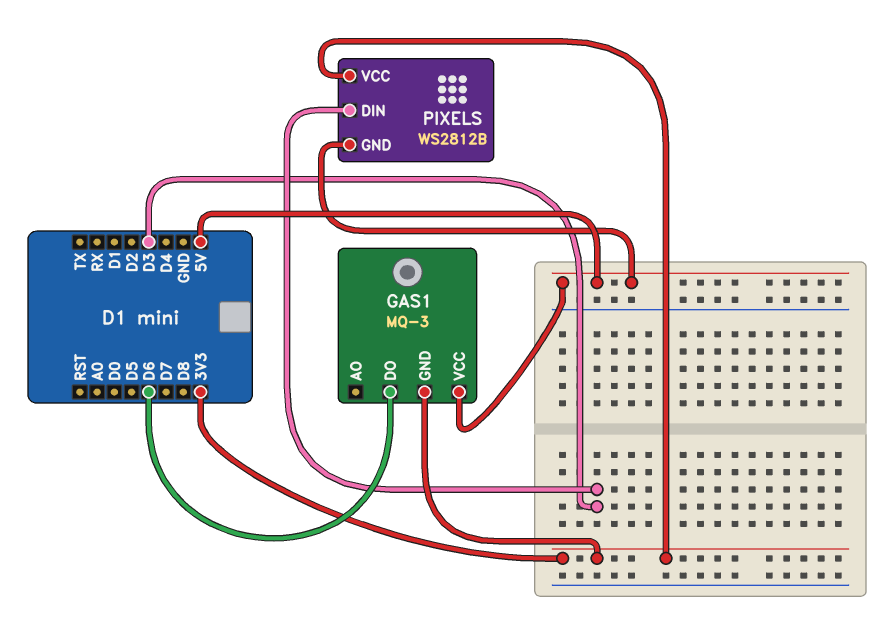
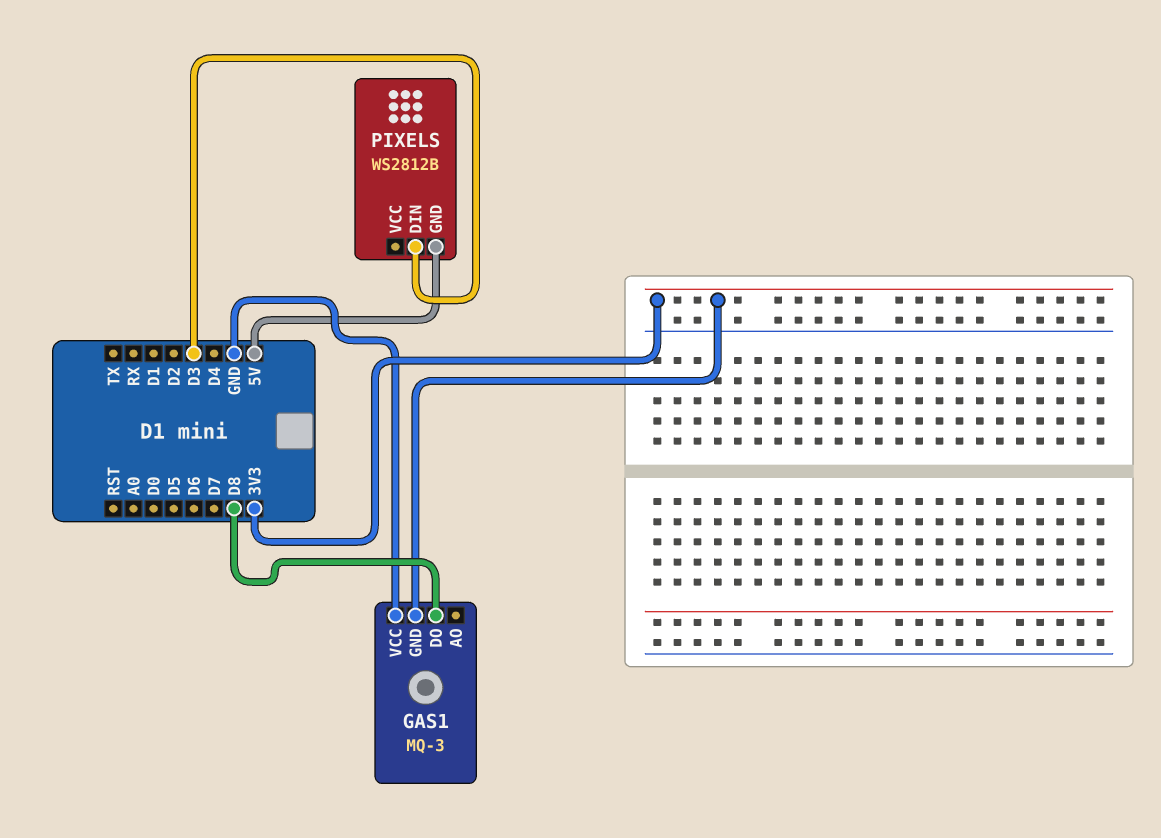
GAS1 pin DO: D6 -> D8
GAS1 pin VCC: 5V -> GND
PIXELS pin VCC: 3V3 -> none

